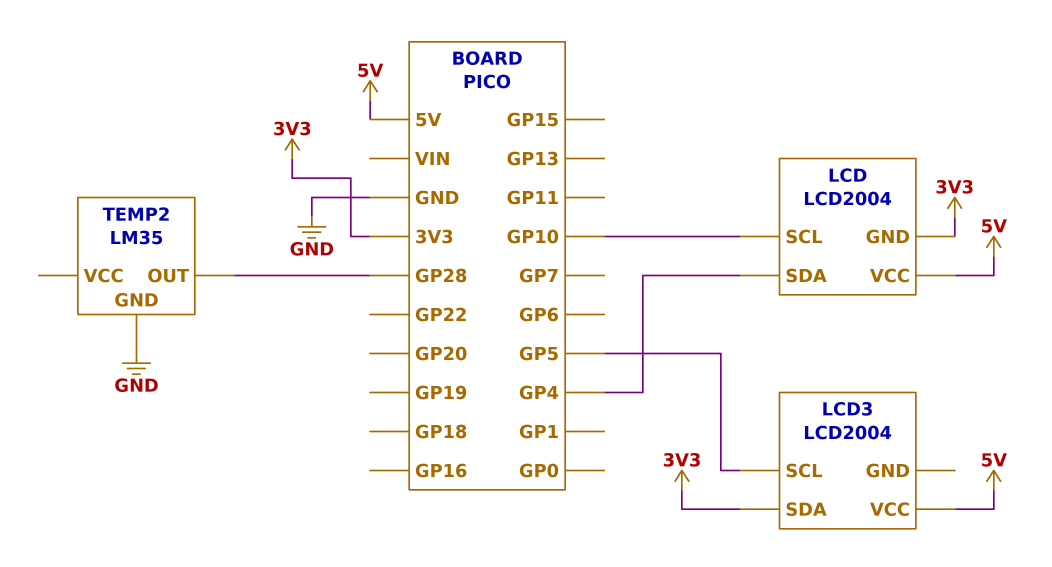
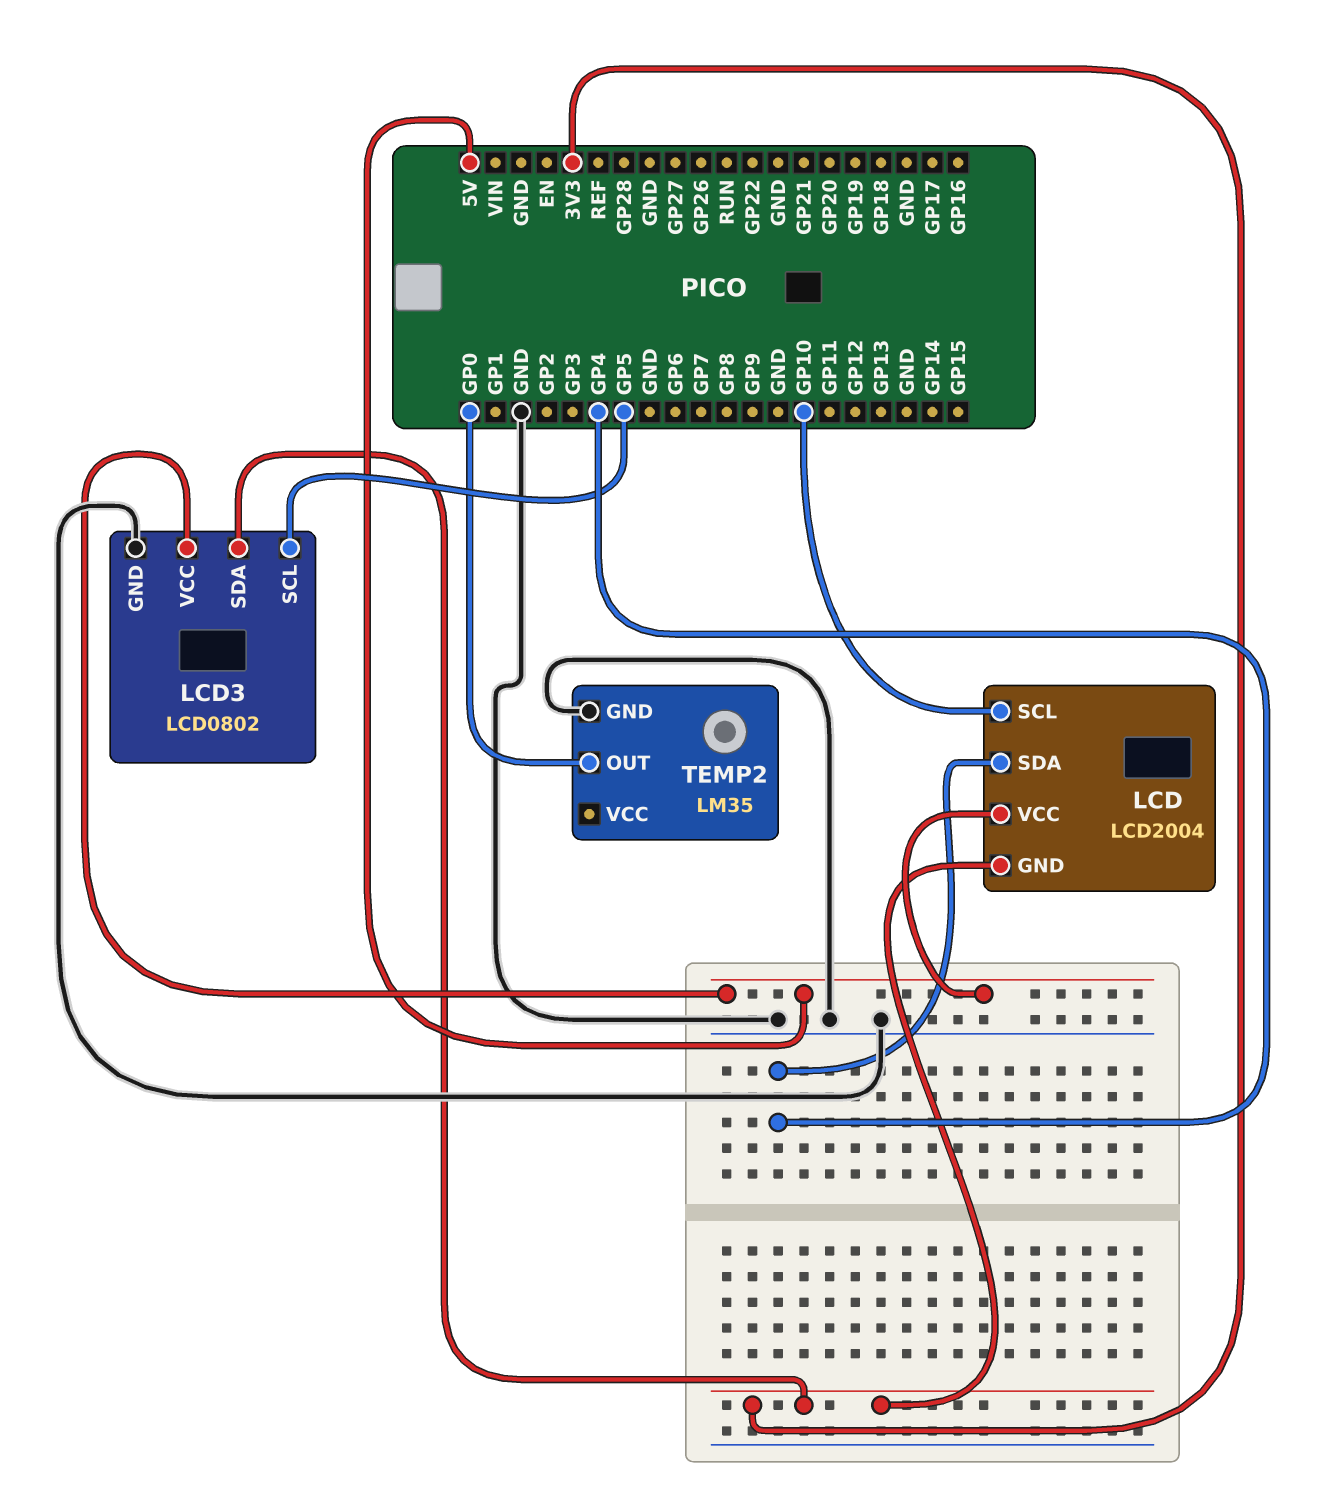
LCD3: LCD2004 -> LCD0802
LCD3 pin GND: none -> GND
TEMP2 pin OUT: GP28 -> GP0

